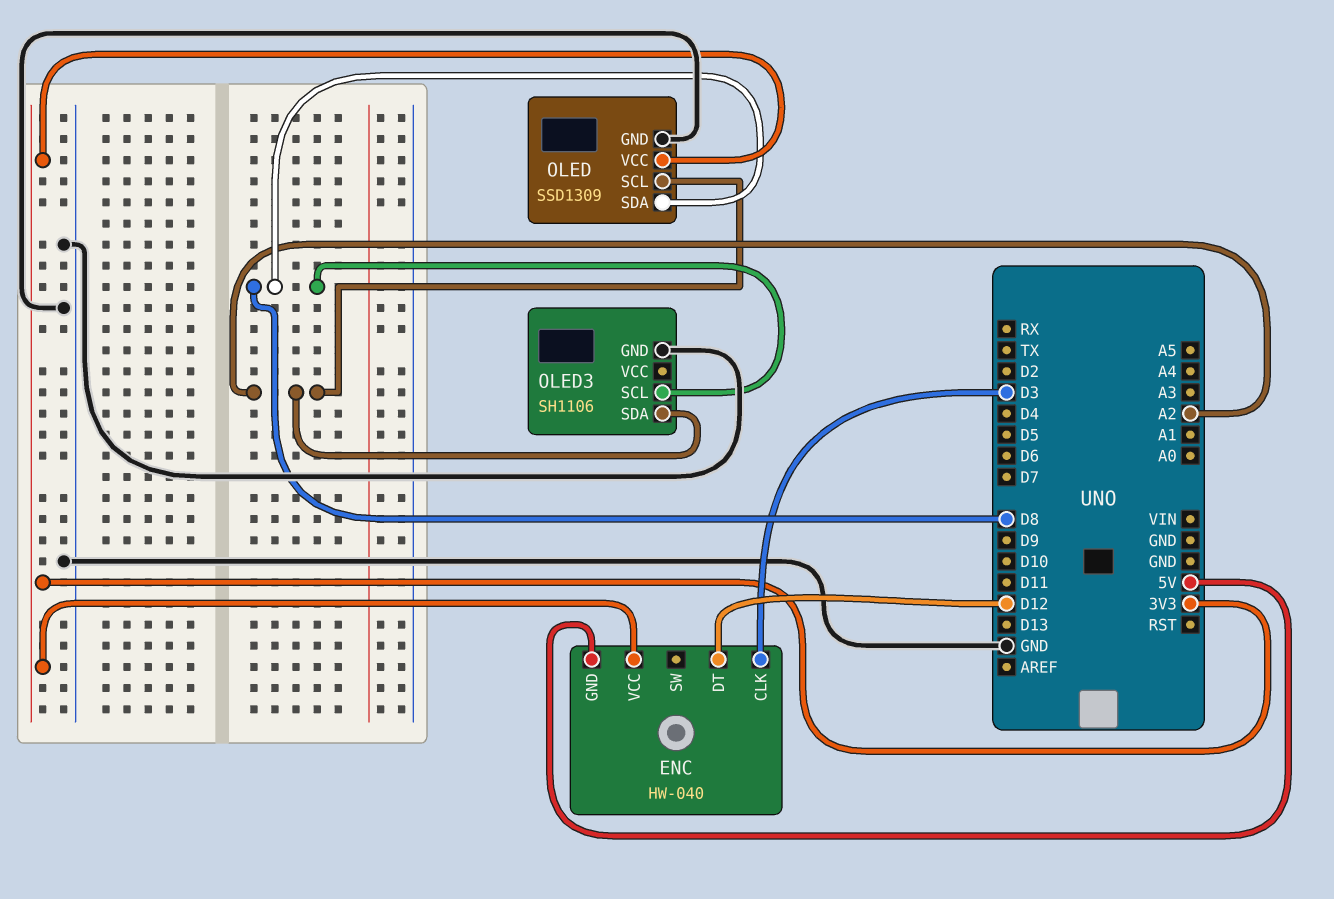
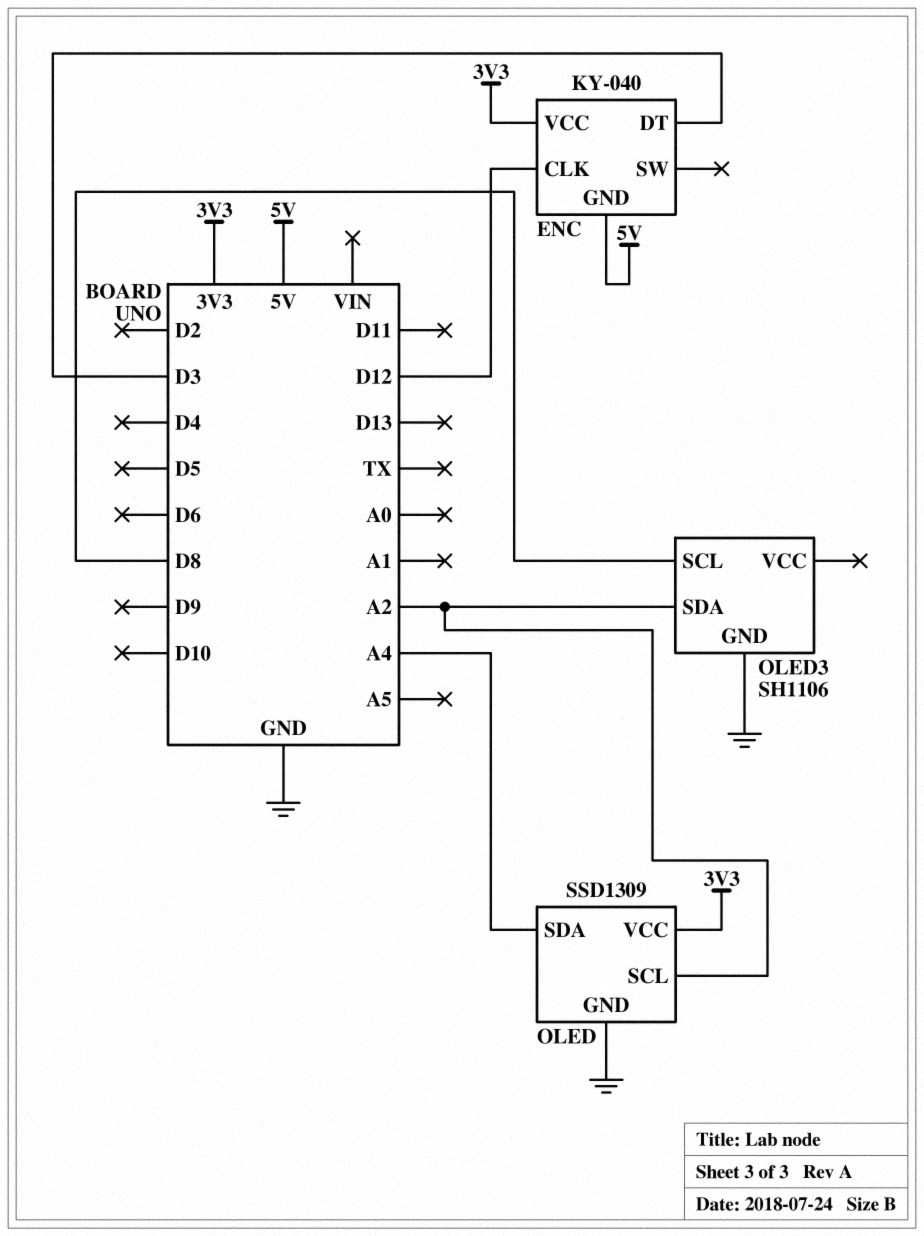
ENC: HW-040 -> KY-040
ENC pin CLK: D3 -> D12
ENC pin DT: D12 -> D3
OLED pin SDA: D8 -> A4

